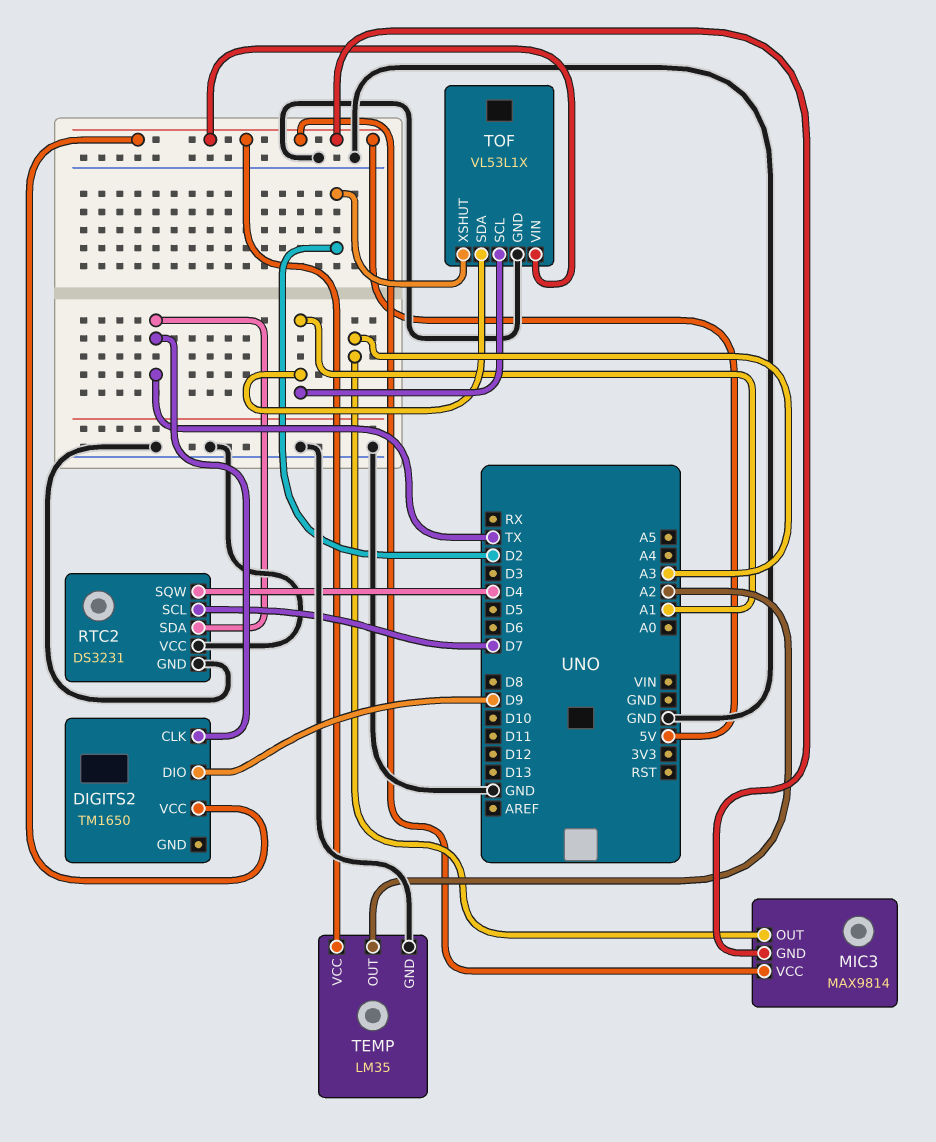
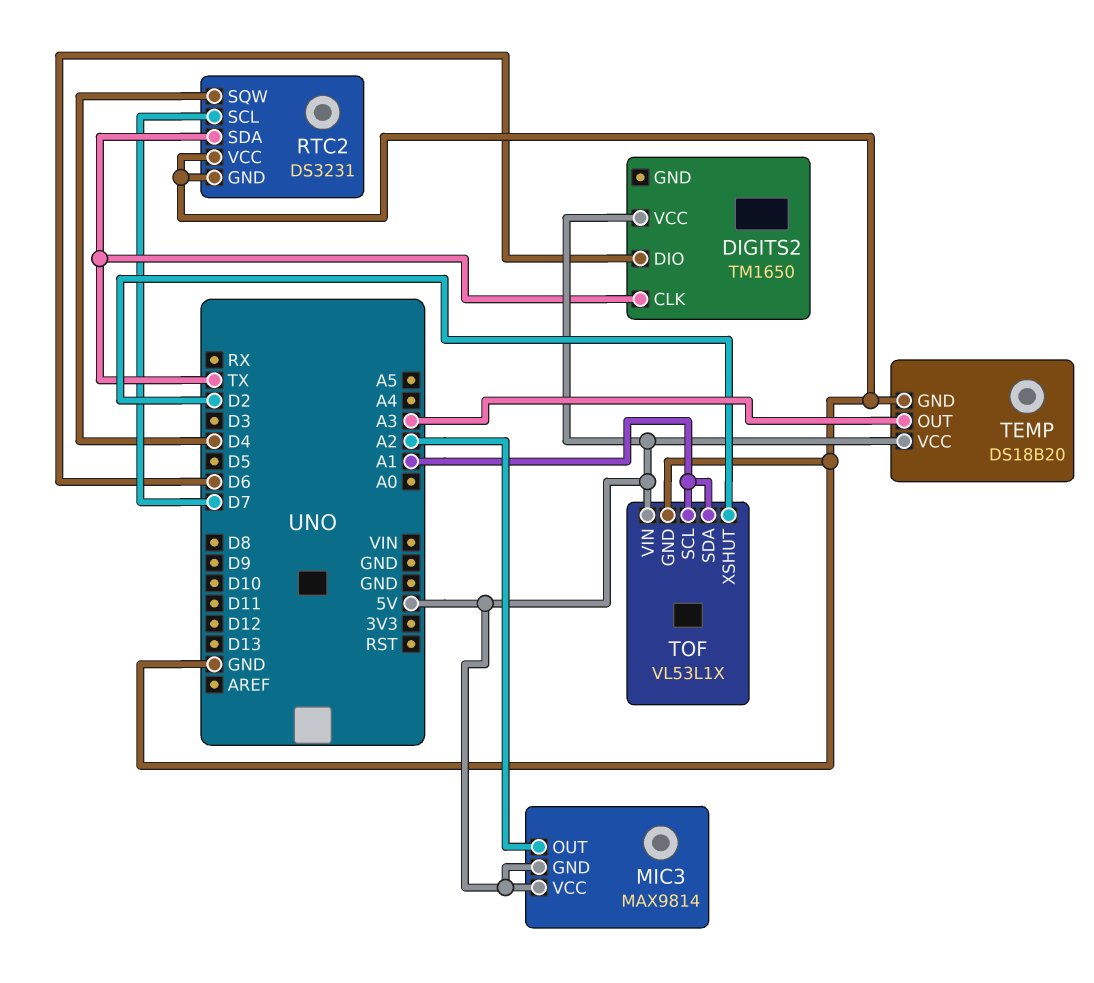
DIGITS2 pin DIO: D9 -> D6
MIC3 pin OUT: A3 -> A2
TEMP: LM35 -> DS18B20
TEMP pin OUT: A2 -> A3

